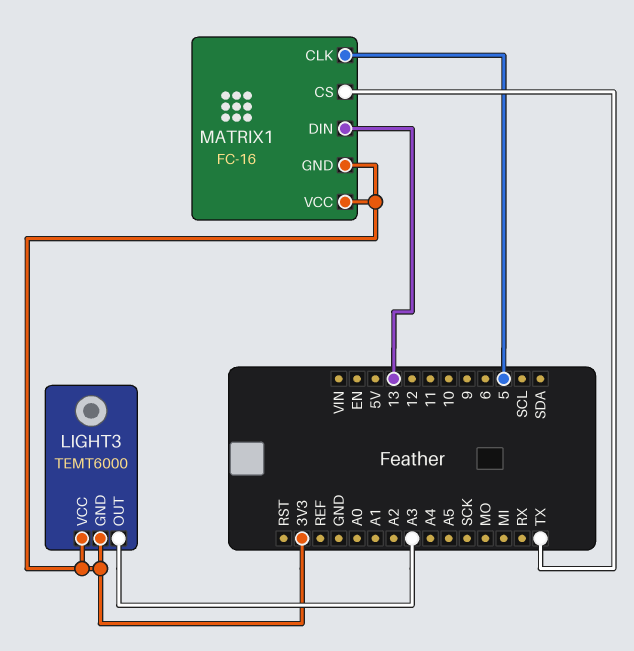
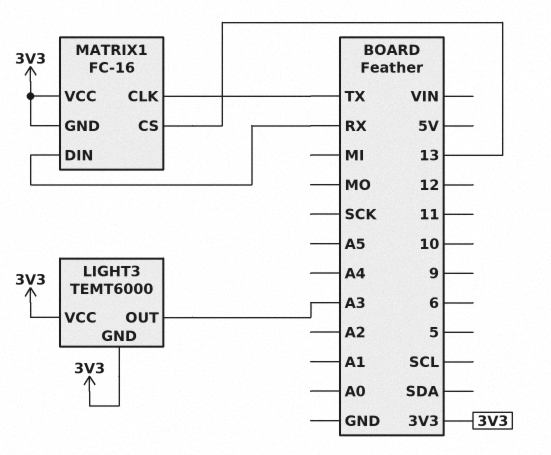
MATRIX1 pin CLK: 5 -> TX
MATRIX1 pin CS: TX -> 13
MATRIX1 pin DIN: 13 -> RX

